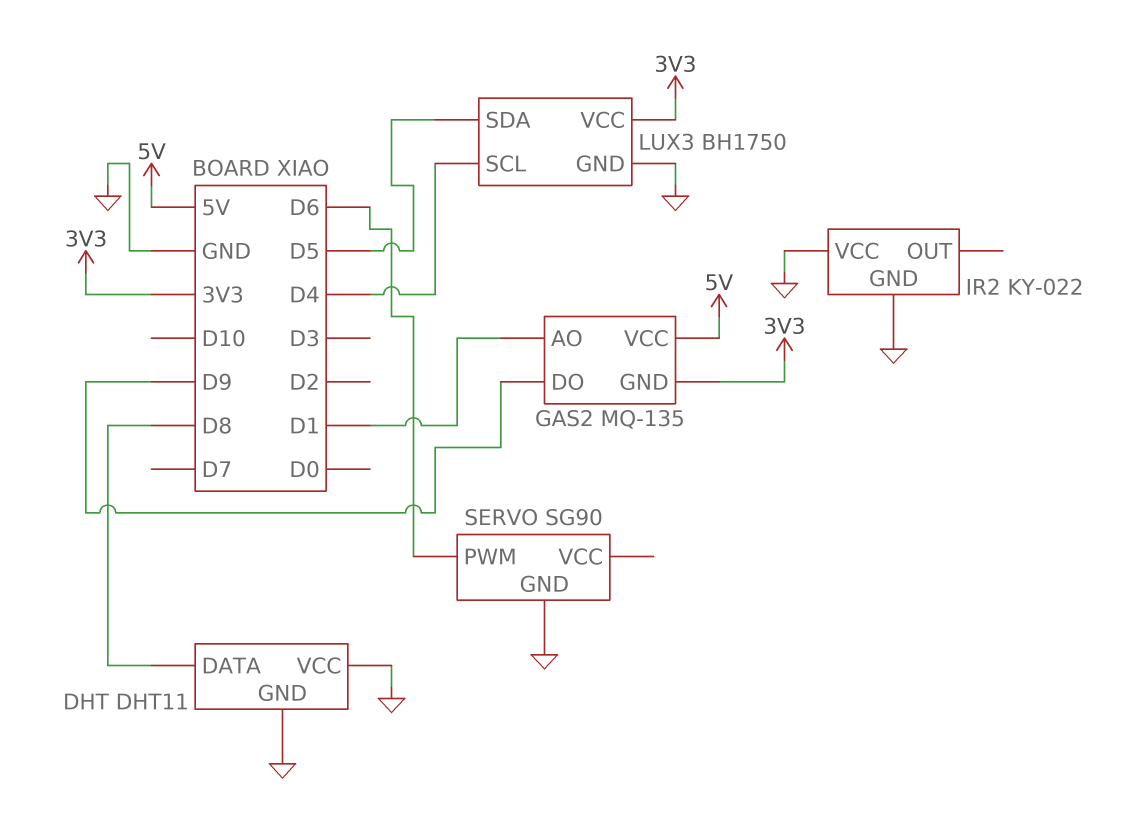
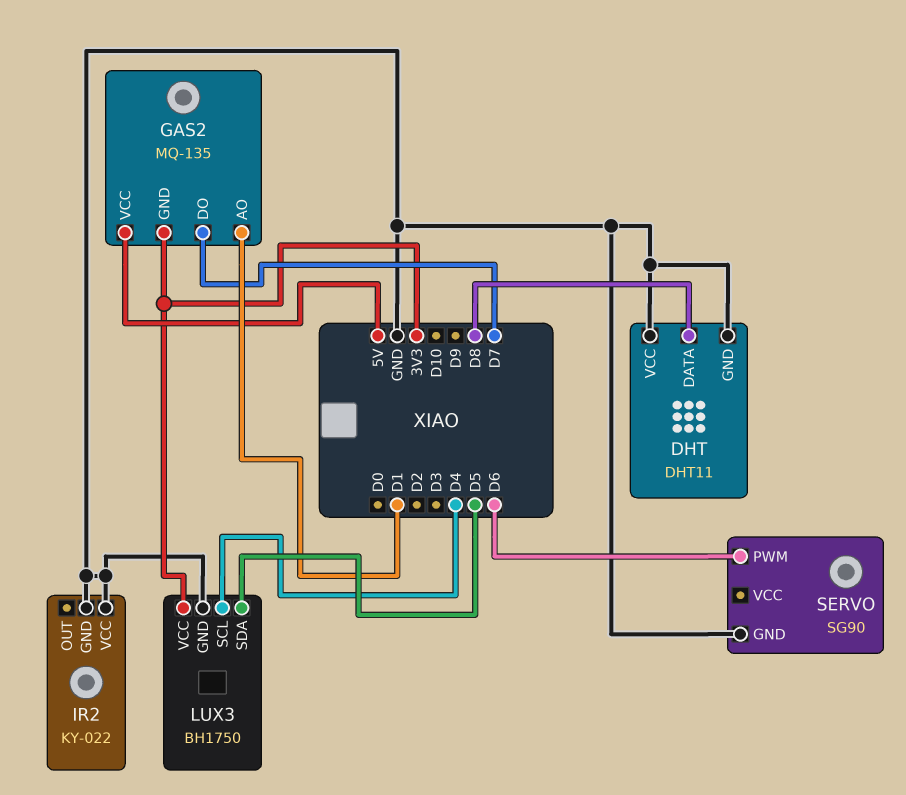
GAS2 pin DO: D9 -> D7

